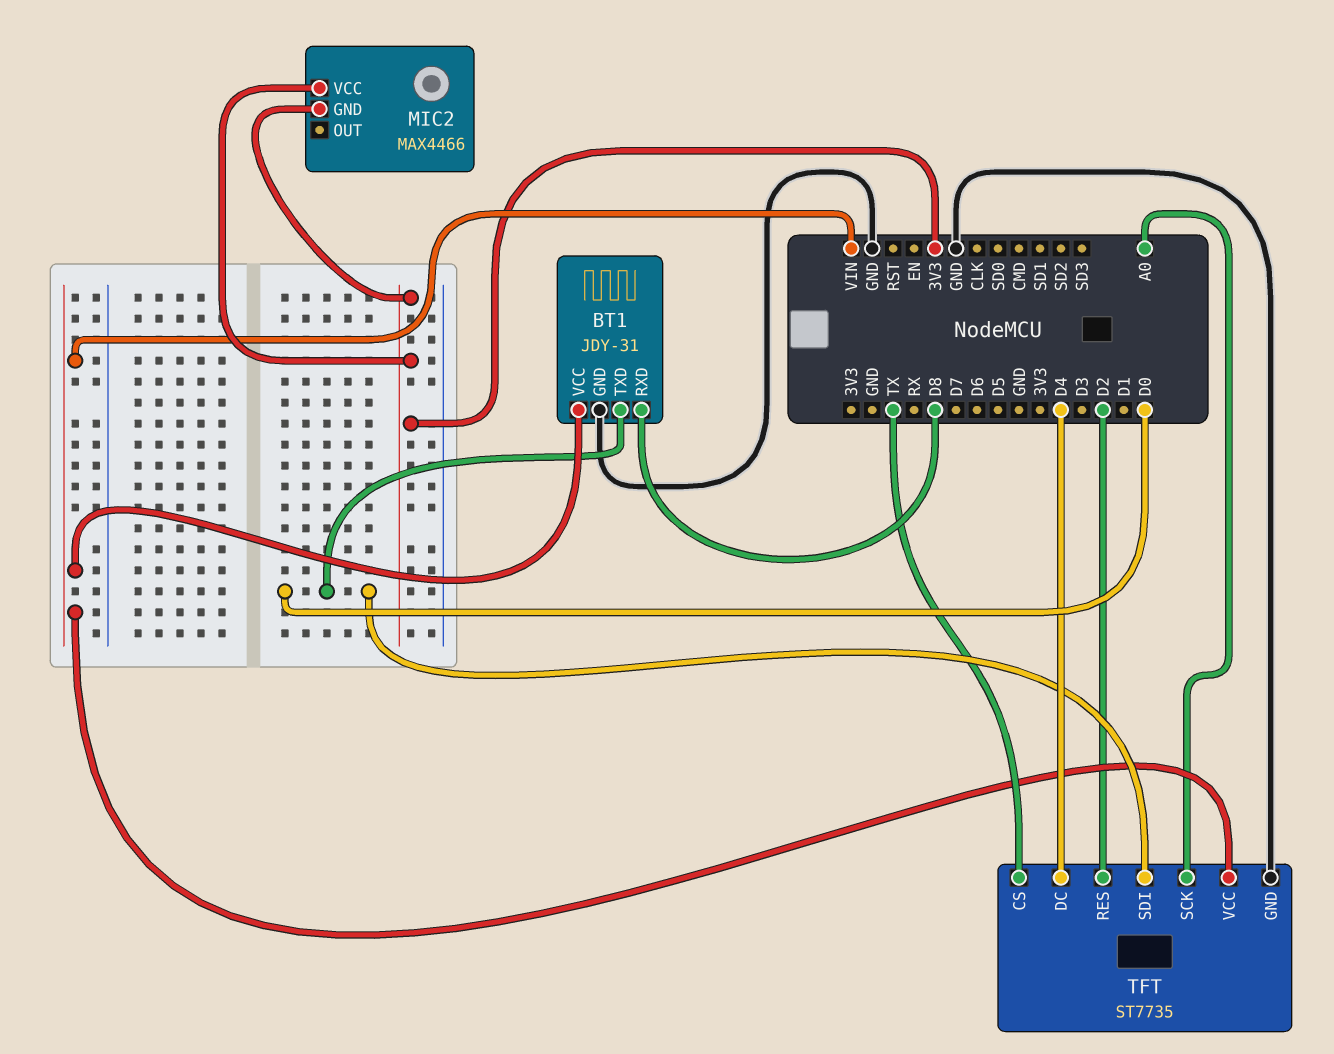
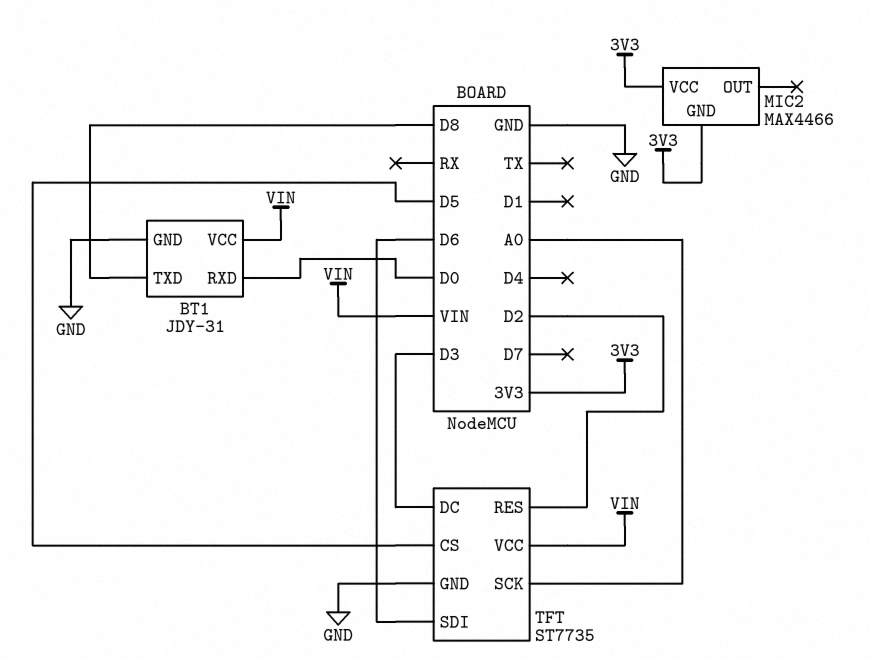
BT1 pin RXD: D8 -> D0
BT1 pin TXD: D0 -> D8
TFT pin CS: TX -> D5
TFT pin DC: D4 -> D3
TFT pin SDI: D0 -> D6

